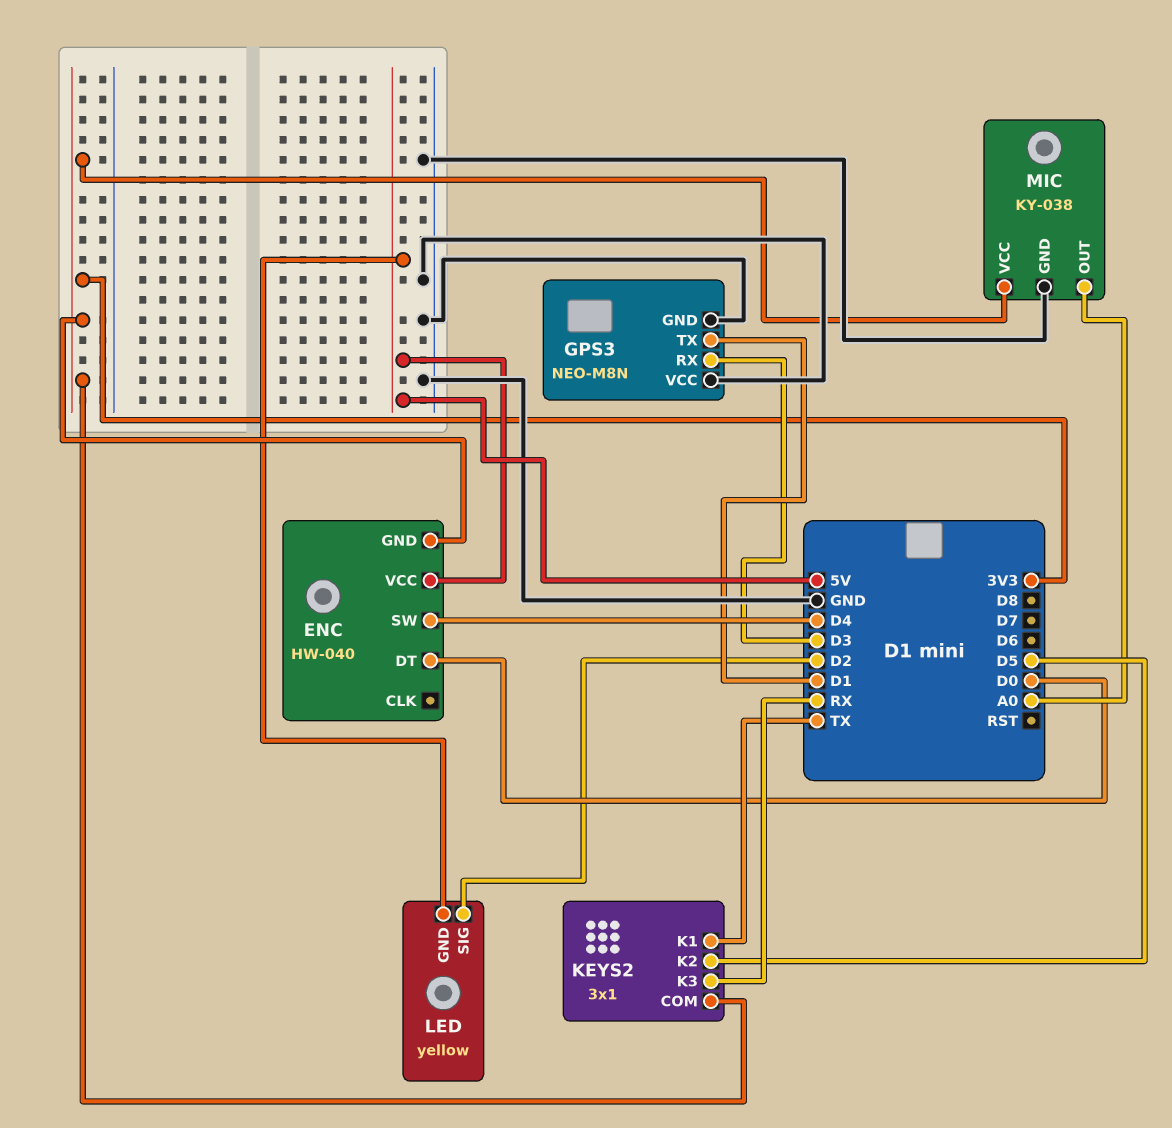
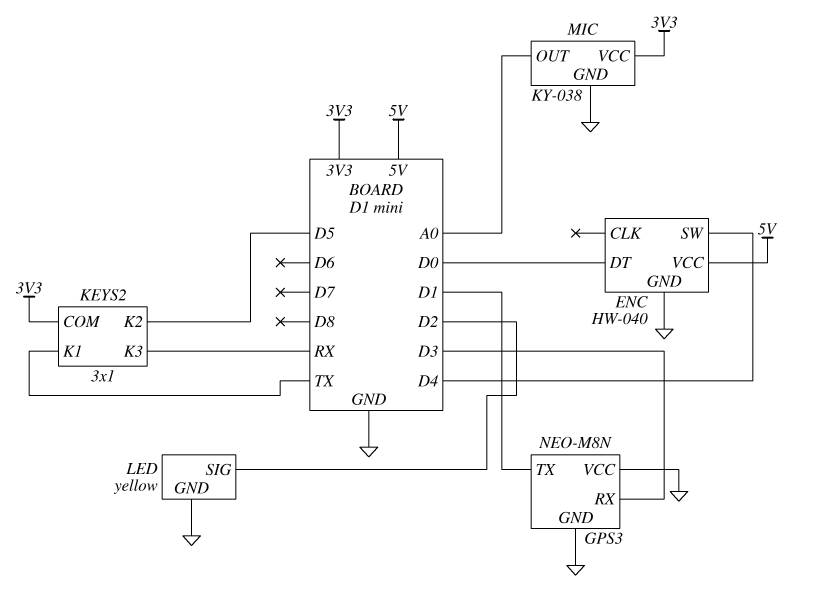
ENC pin GND: 3V3 -> GND
LED pin GND: 5V -> GND

